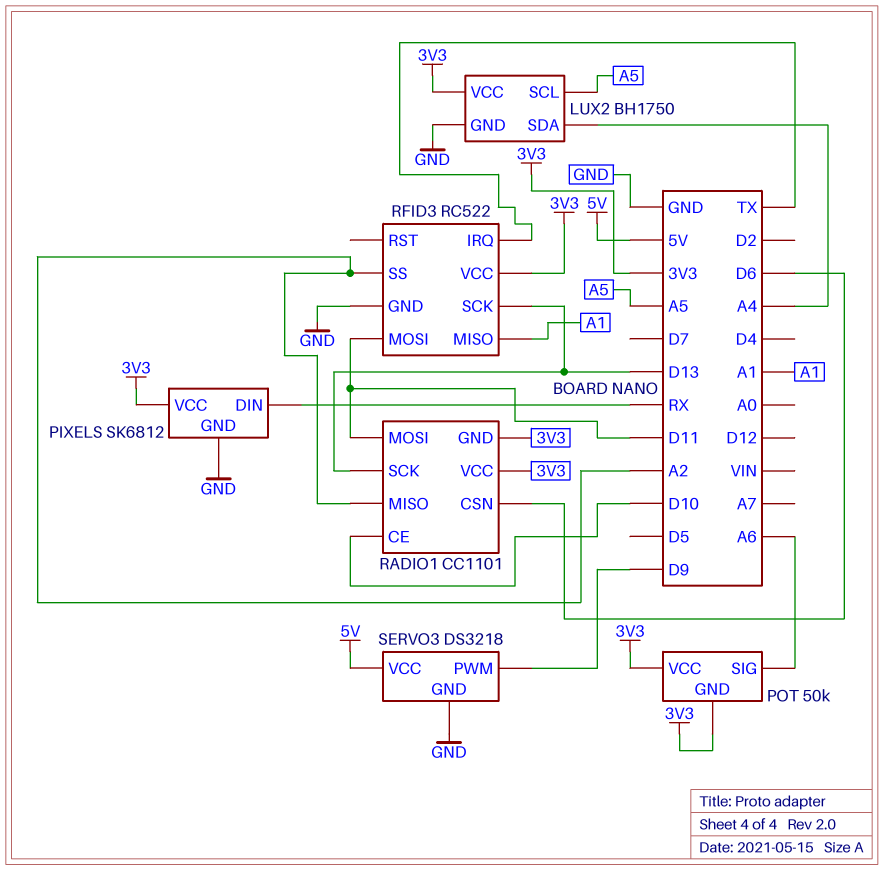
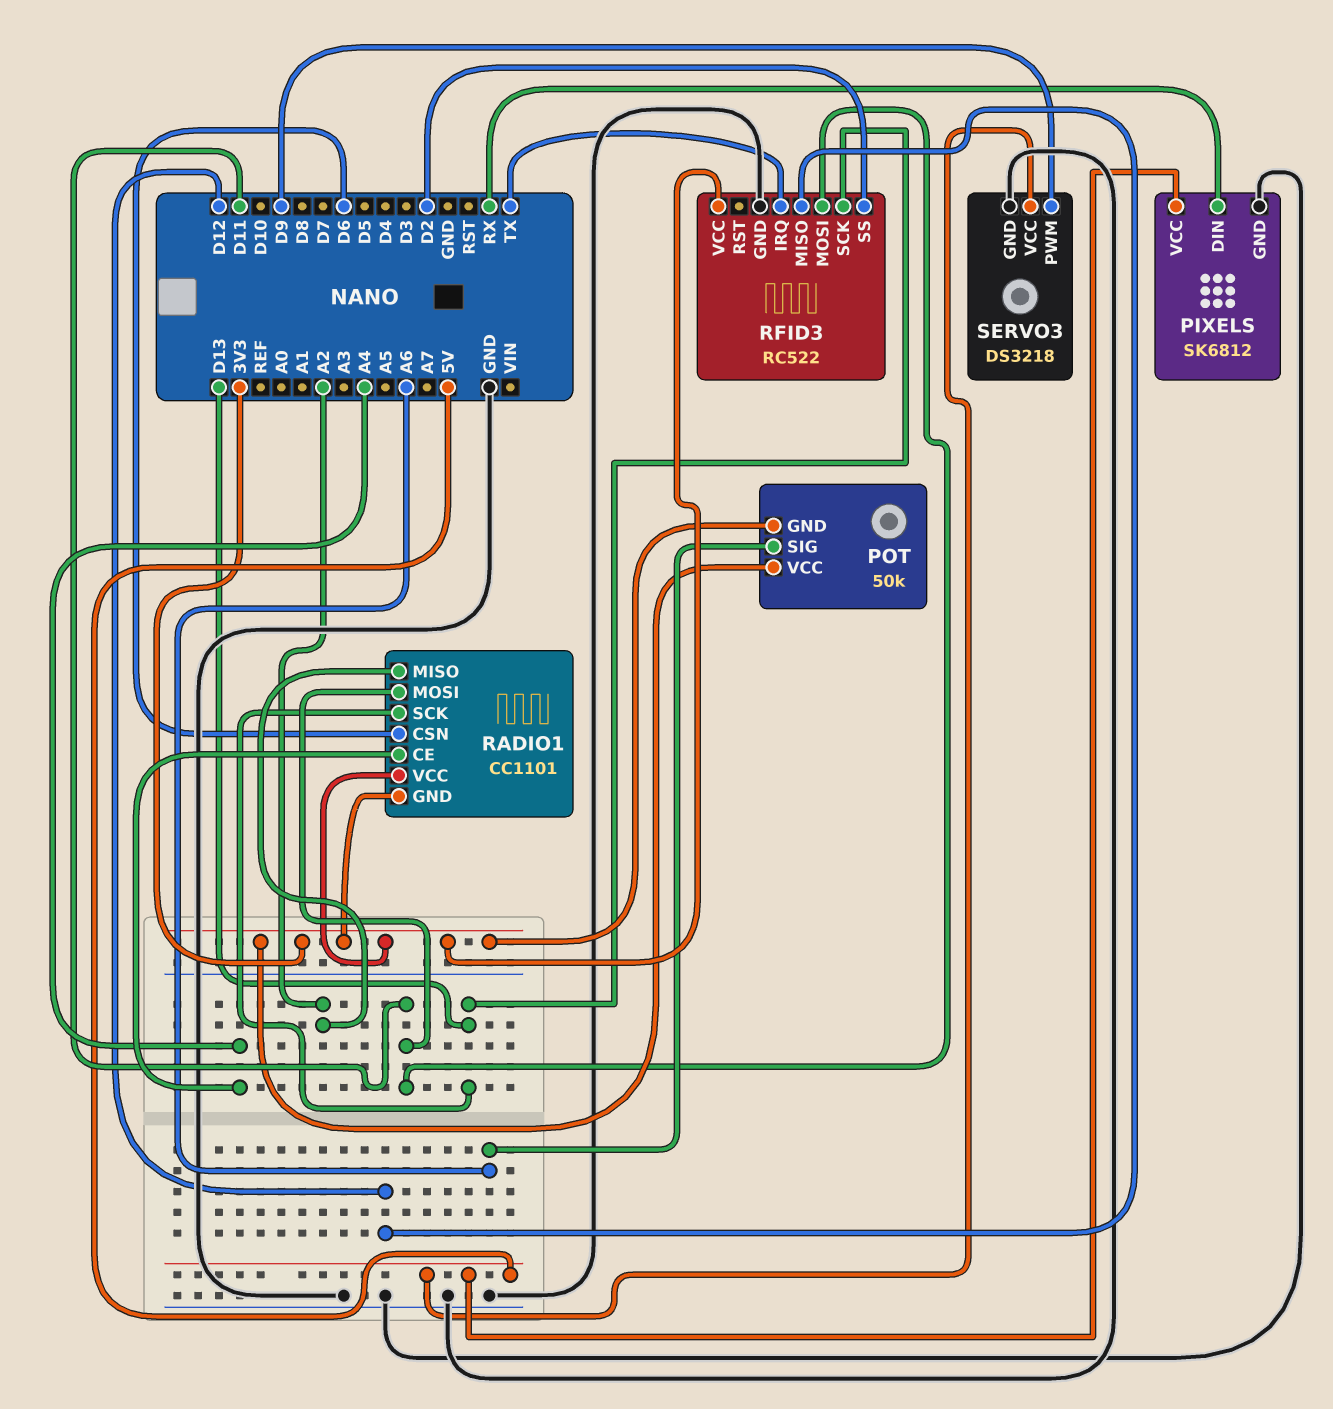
LUX2: BH1750 -> none
LUX2 pin GND: GND -> none
LUX2 pin SCL: A5 -> none
LUX2 pin SDA: A4 -> none
LUX2 pin VCC: 3V3 -> none
PIXELS pin VCC: 3V3 -> 5V
RADIO1 pin CE: D10 -> A4
RFID3 pin MISO: A1 -> D12
RFID3 pin SS: A2 -> D2

